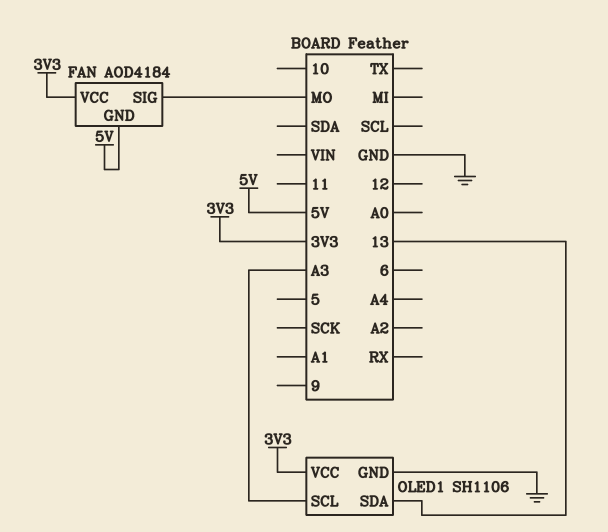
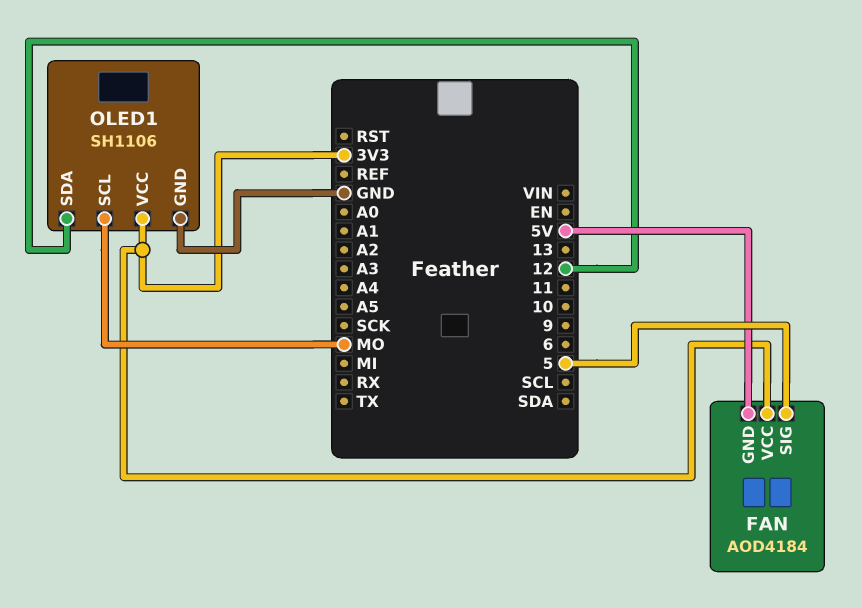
FAN pin SIG: MO -> 5
OLED1 pin SCL: A3 -> MO
OLED1 pin SDA: 13 -> 12

